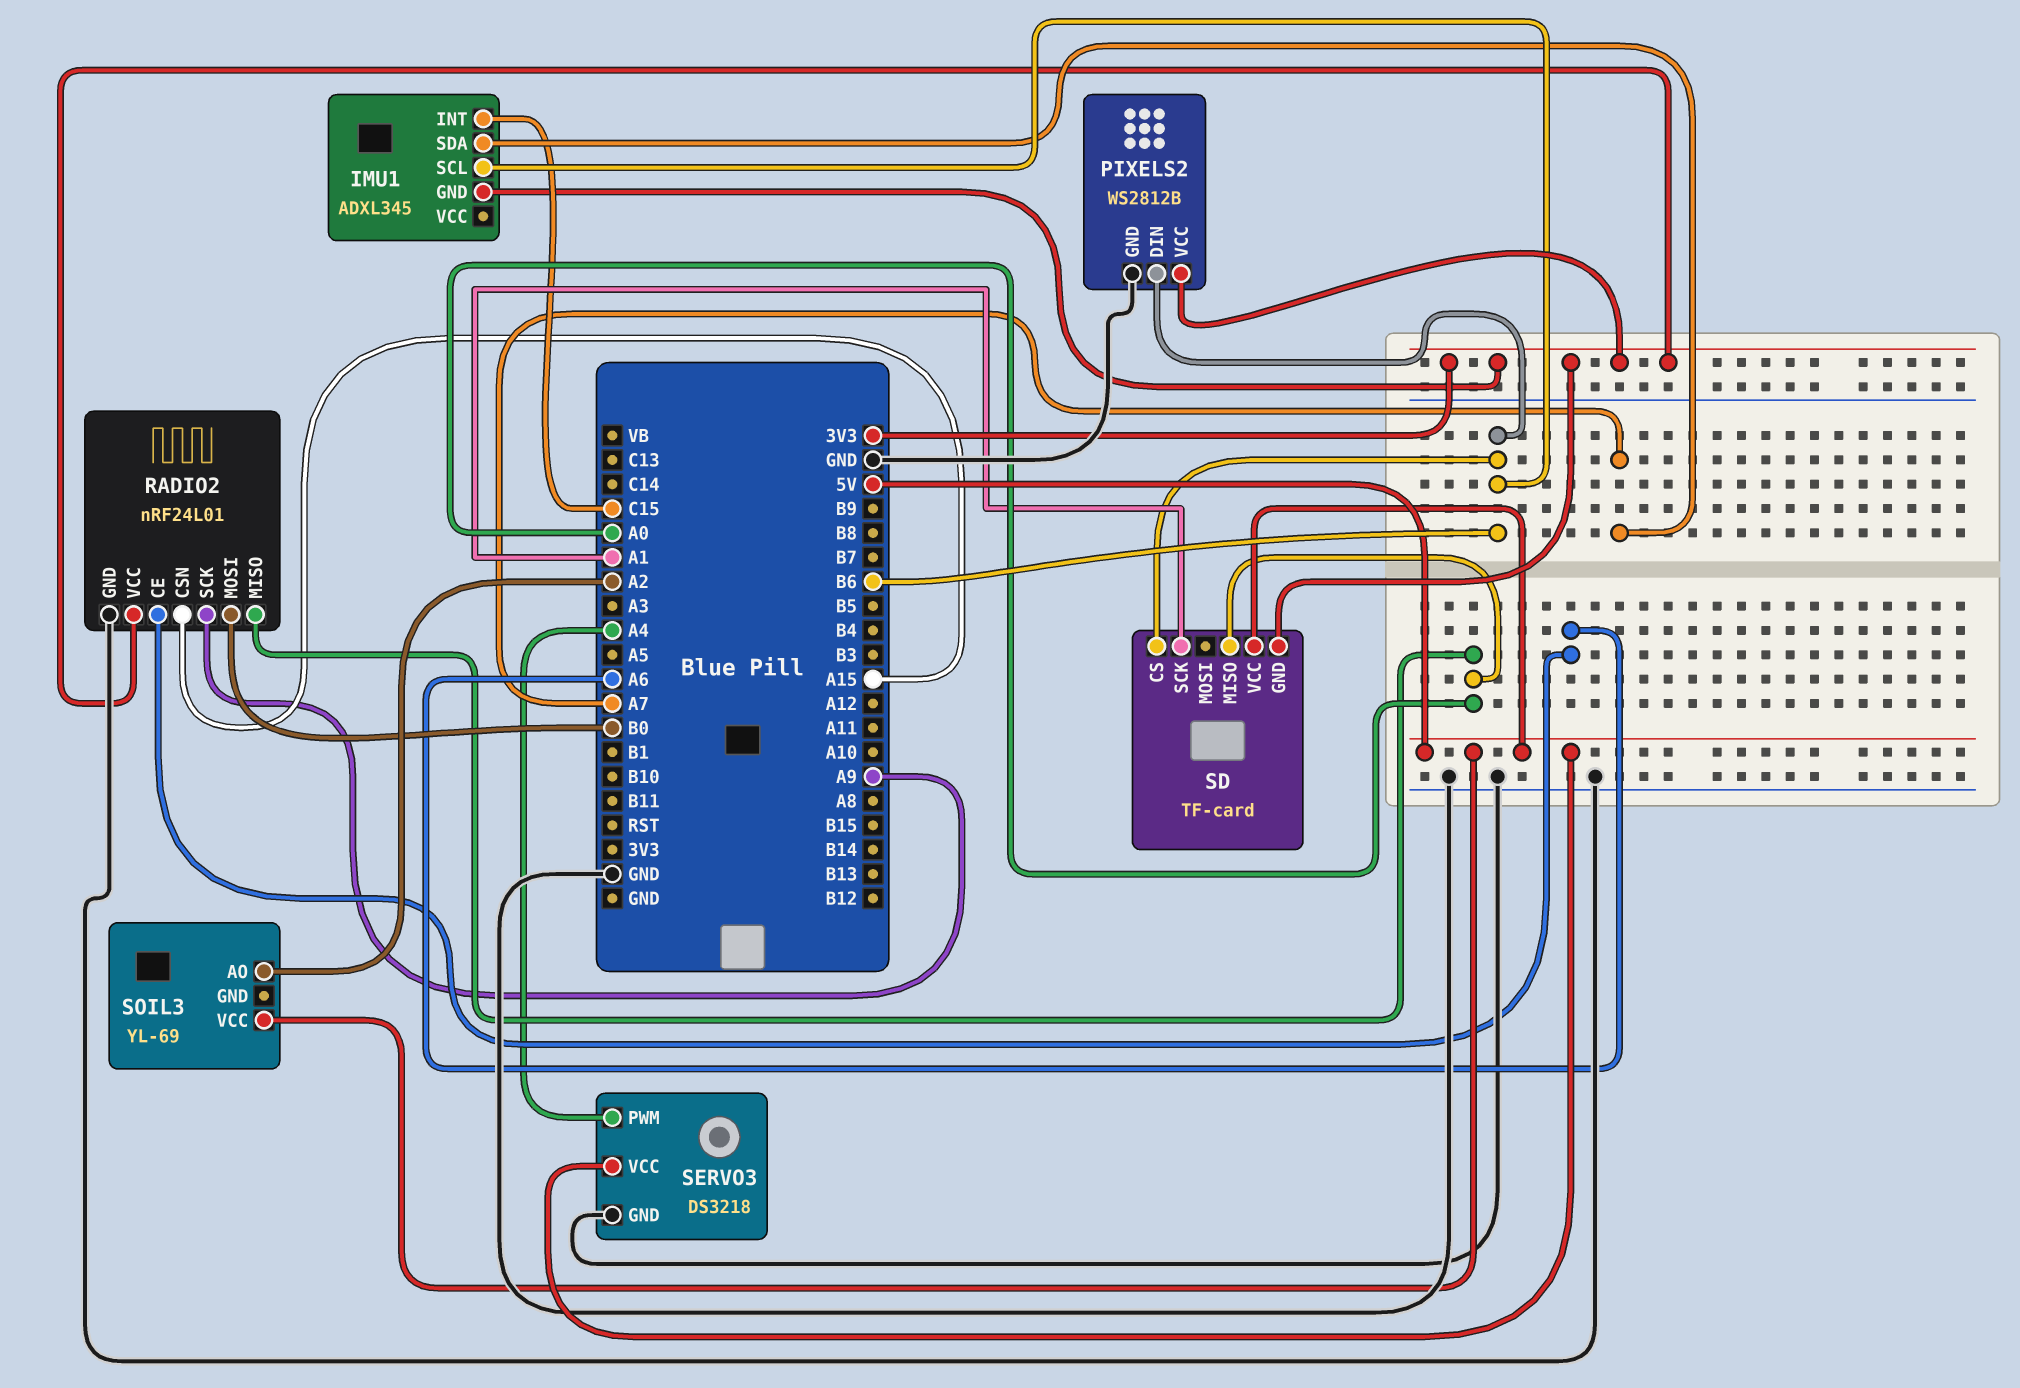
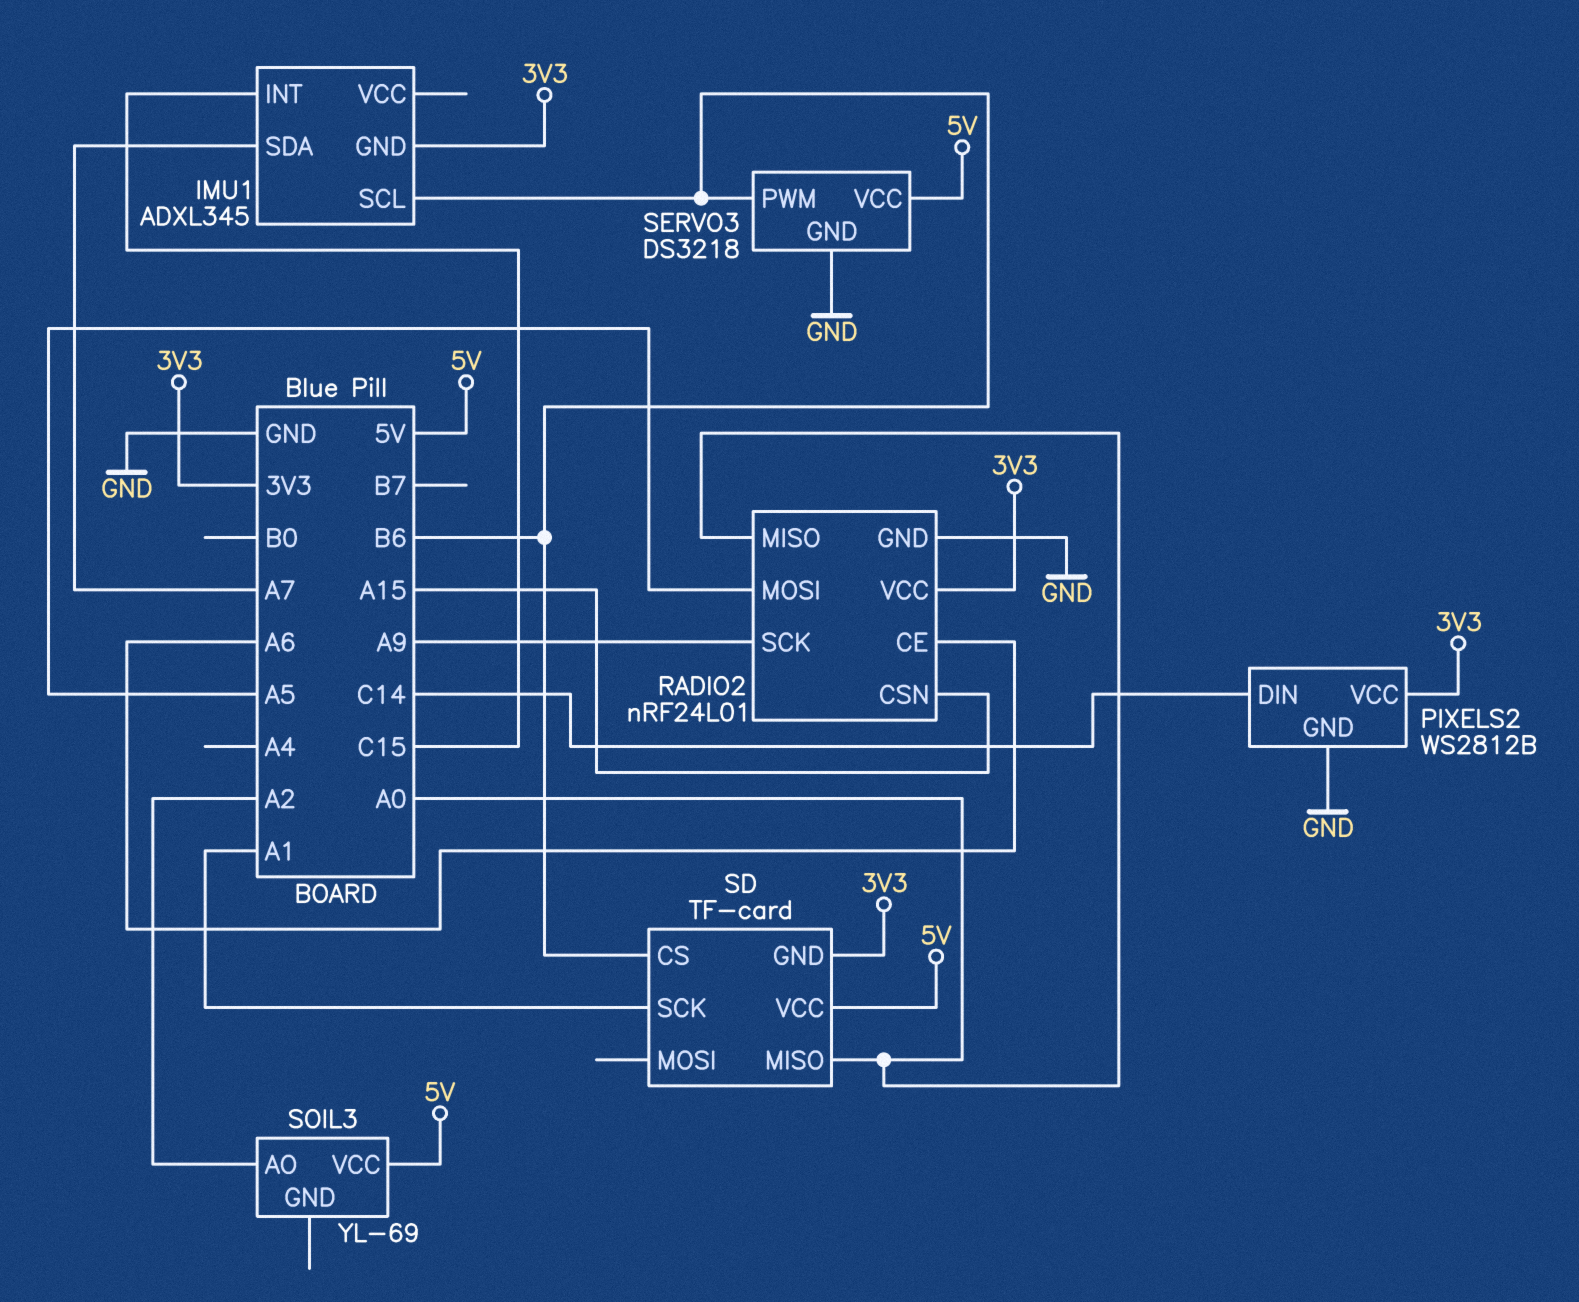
PIXELS2 pin DIN: B6 -> C14
RADIO2 pin MOSI: B0 -> A5
SERVO3 pin PWM: A4 -> B6

